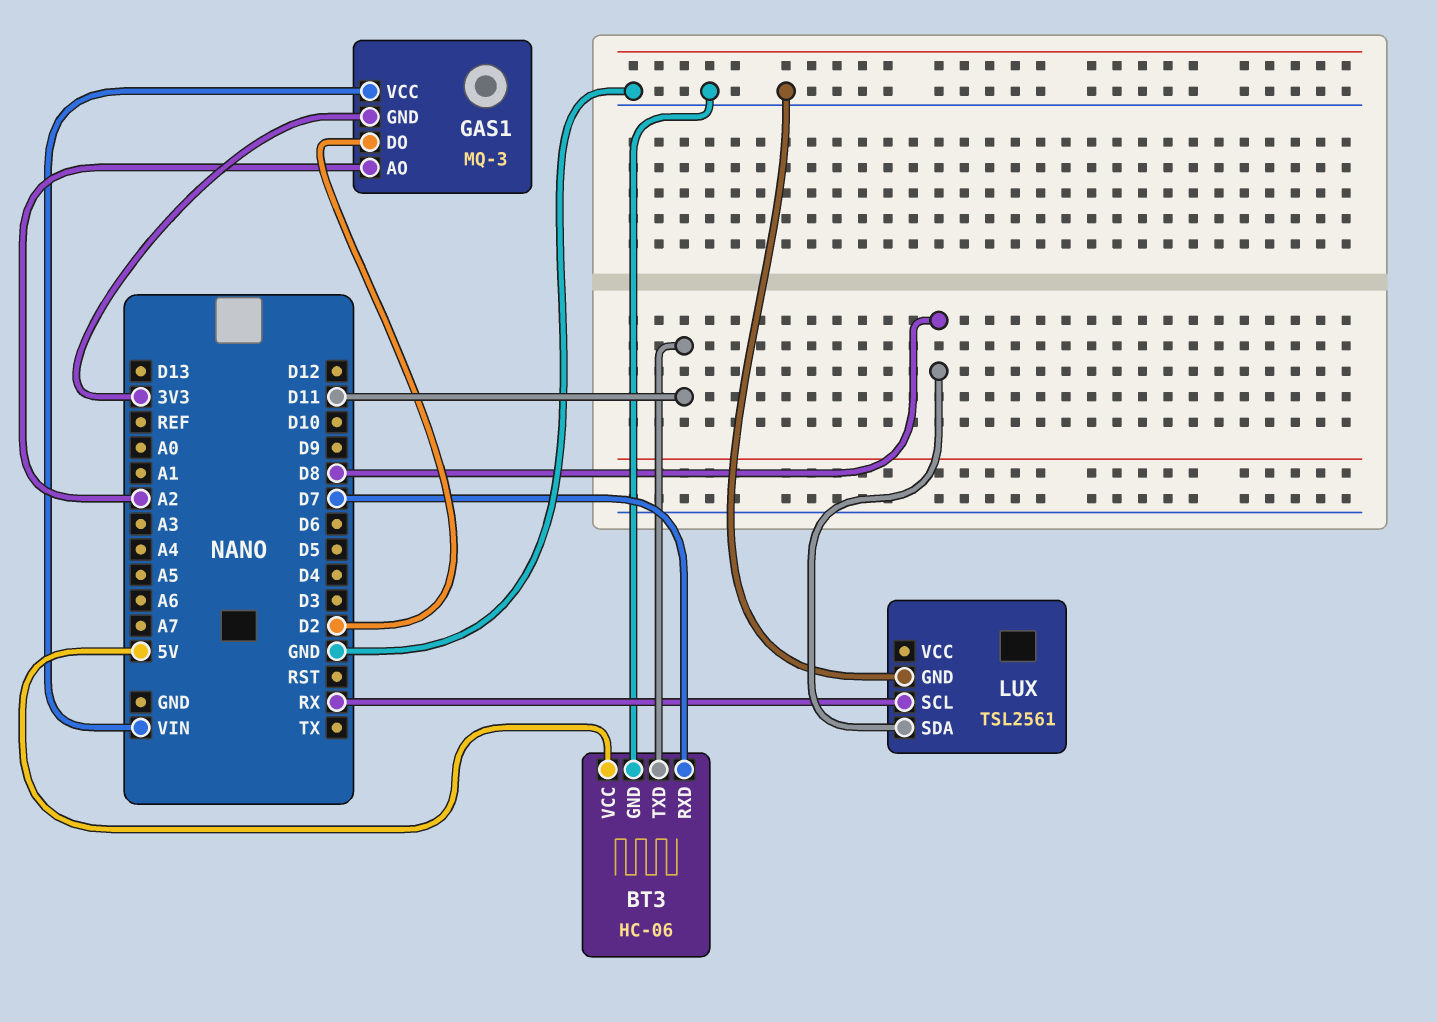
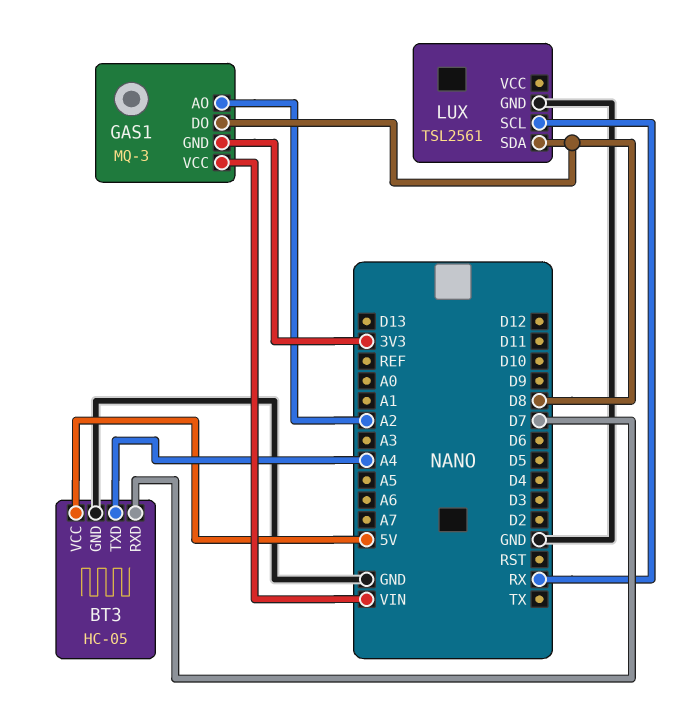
BT3: HC-06 -> HC-05
BT3 pin TXD: D11 -> A4
GAS1 pin DO: D2 -> D8

